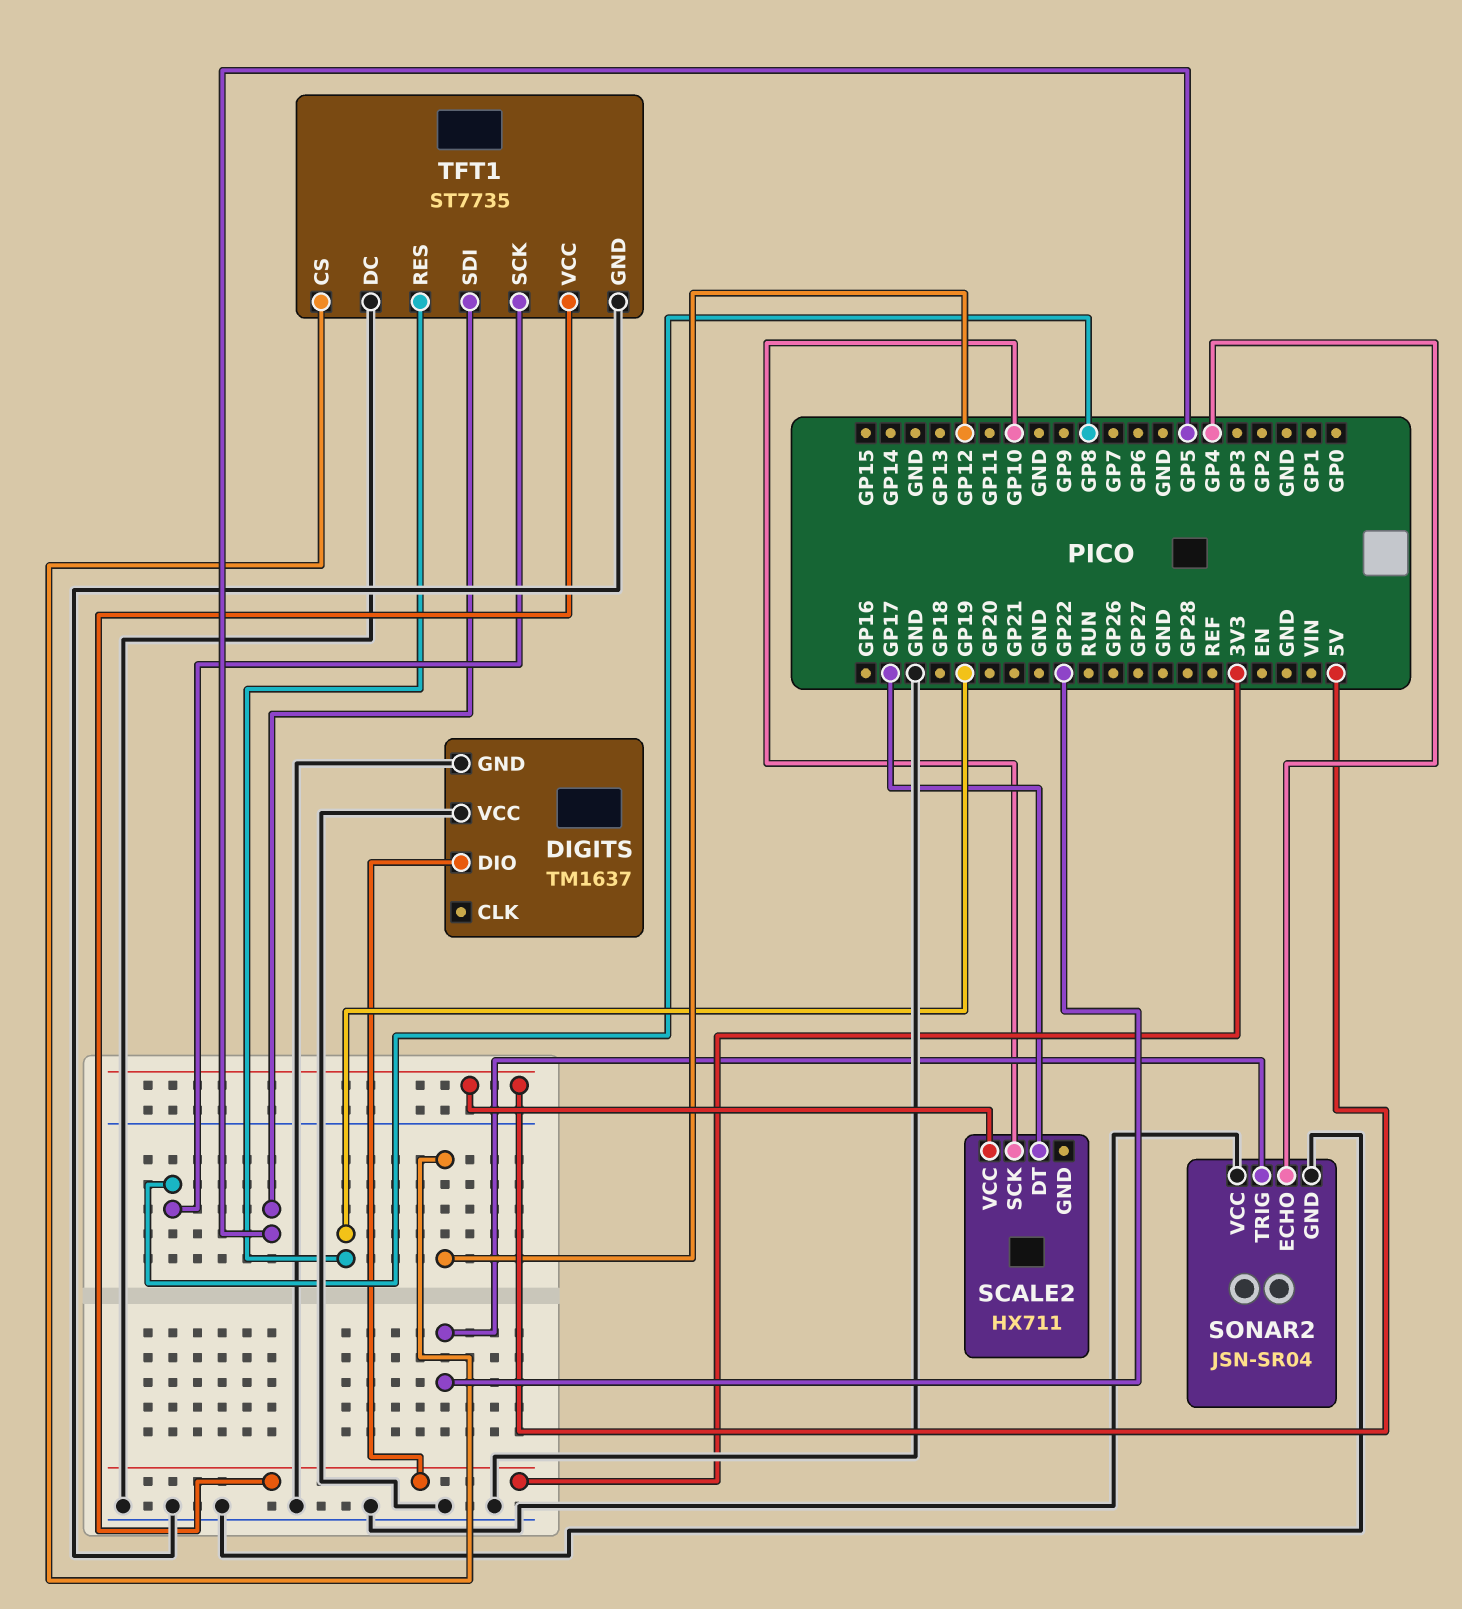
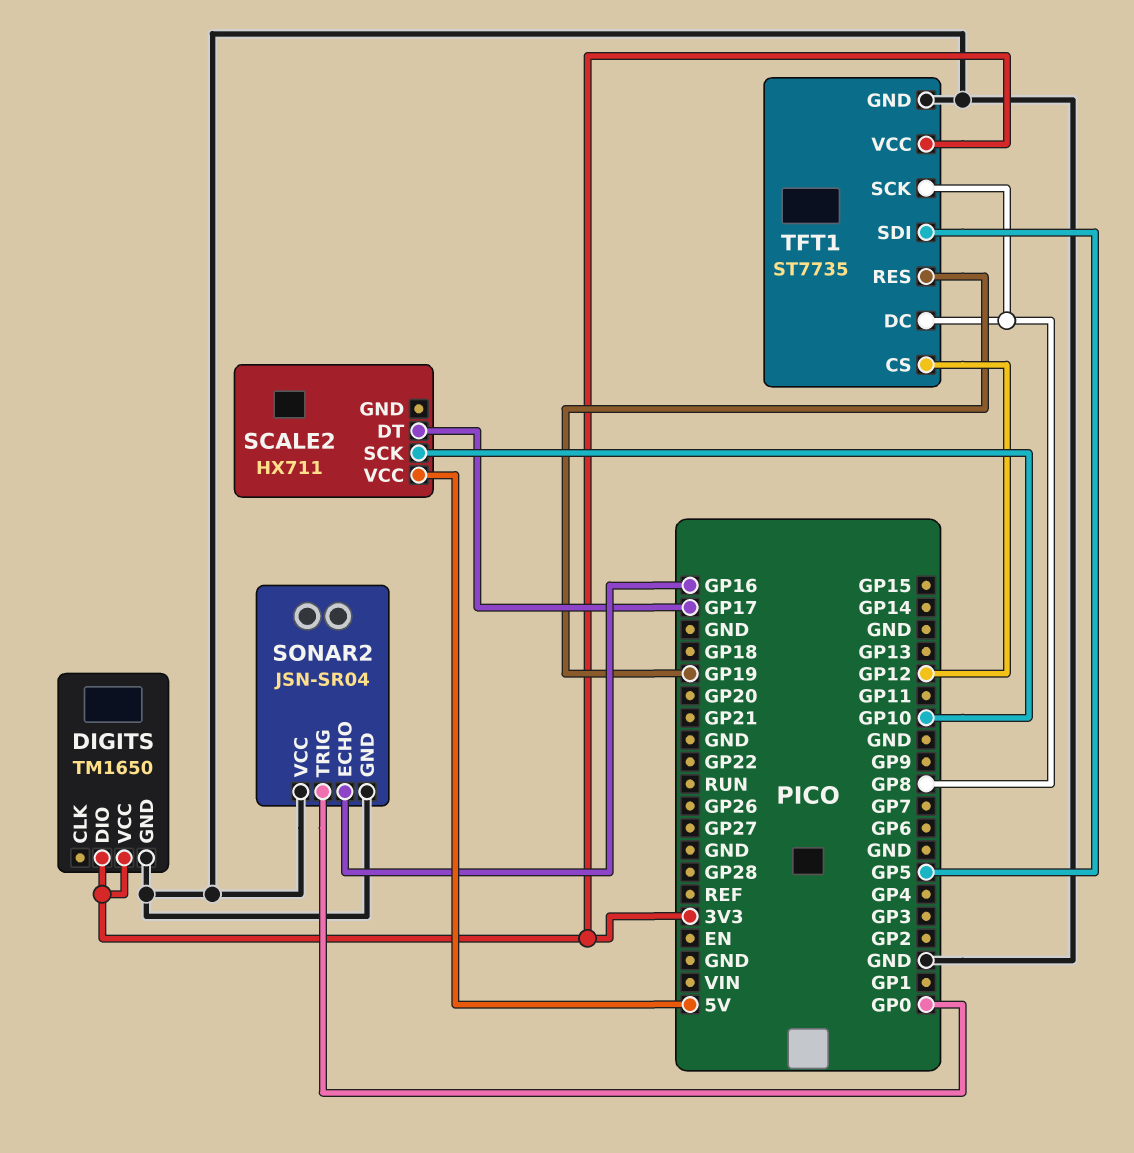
DIGITS: TM1637 -> TM1650
DIGITS pin VCC: GND -> 3V3
SONAR2 pin ECHO: GP4 -> GP16
SONAR2 pin TRIG: GP22 -> GP0
TFT1 pin DC: GND -> GP8

